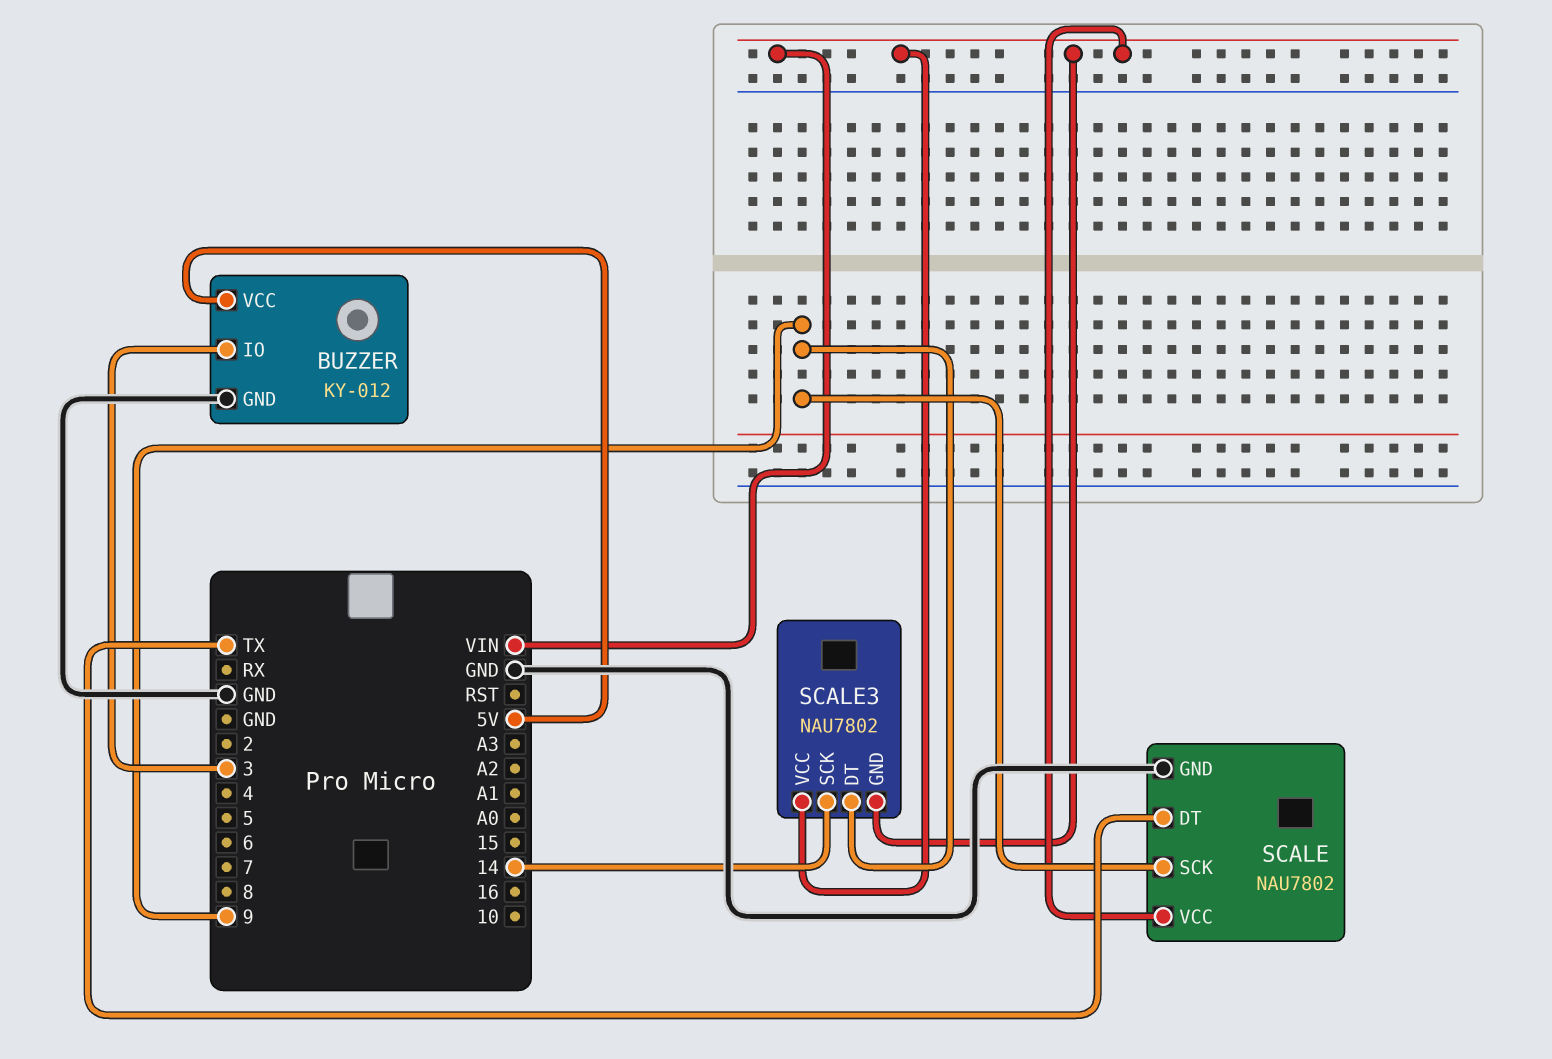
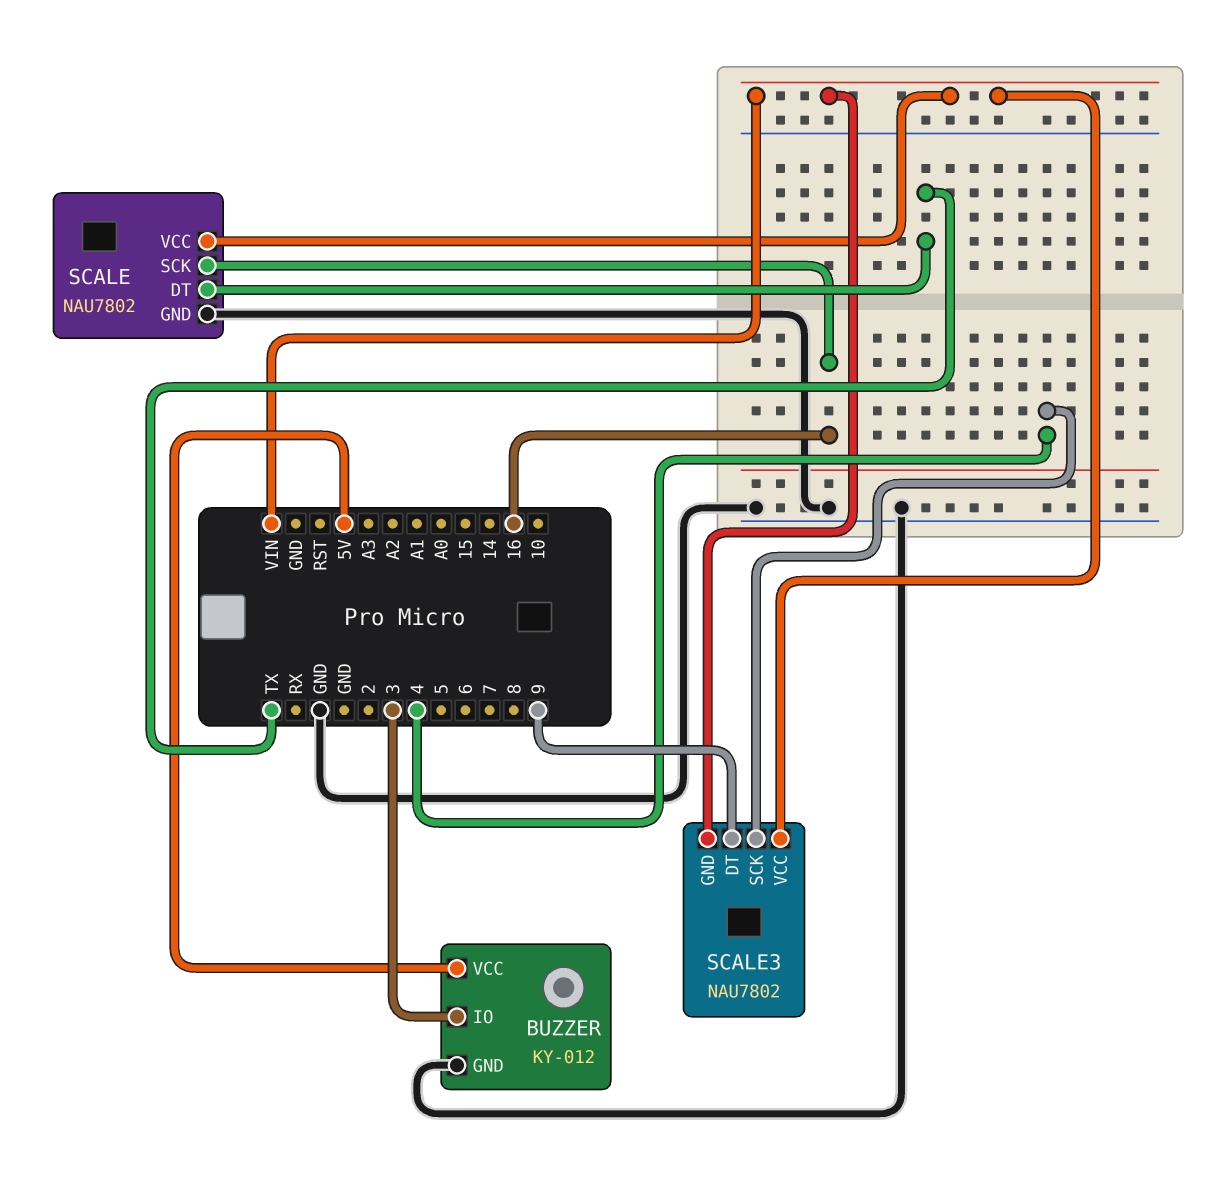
SCALE pin SCK: 9 -> 16
SCALE3 pin SCK: 14 -> 4

